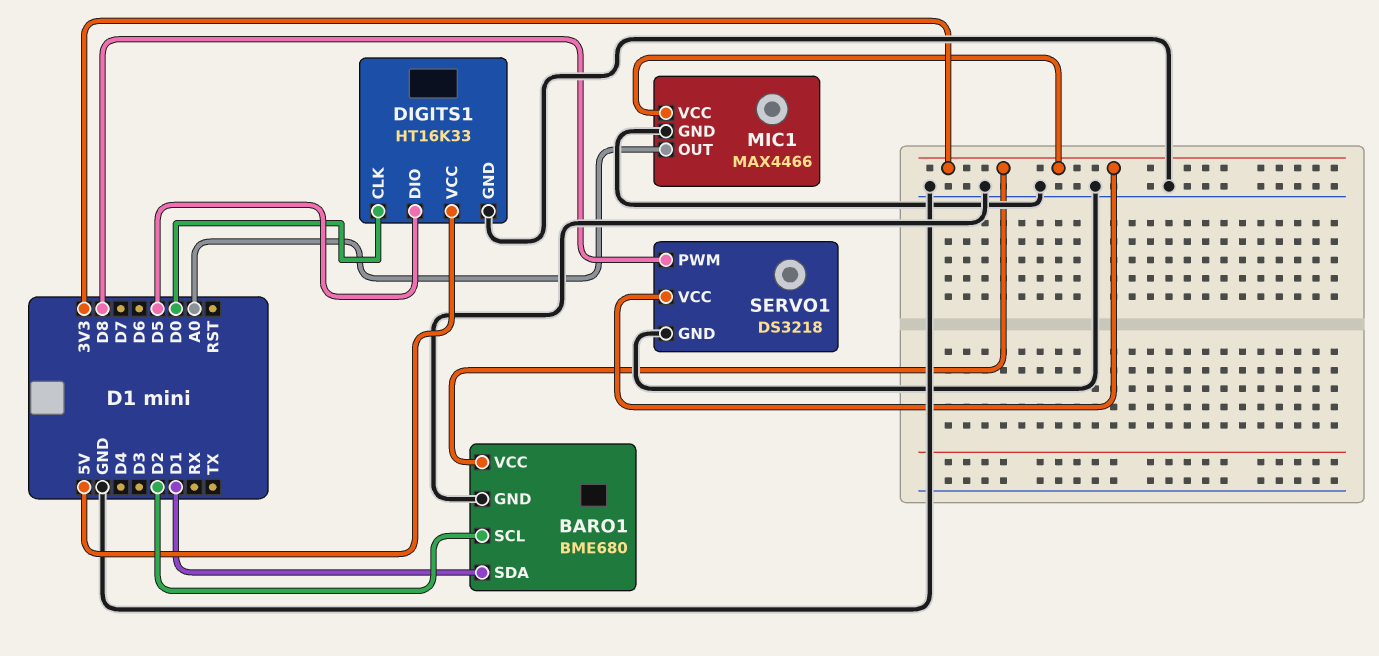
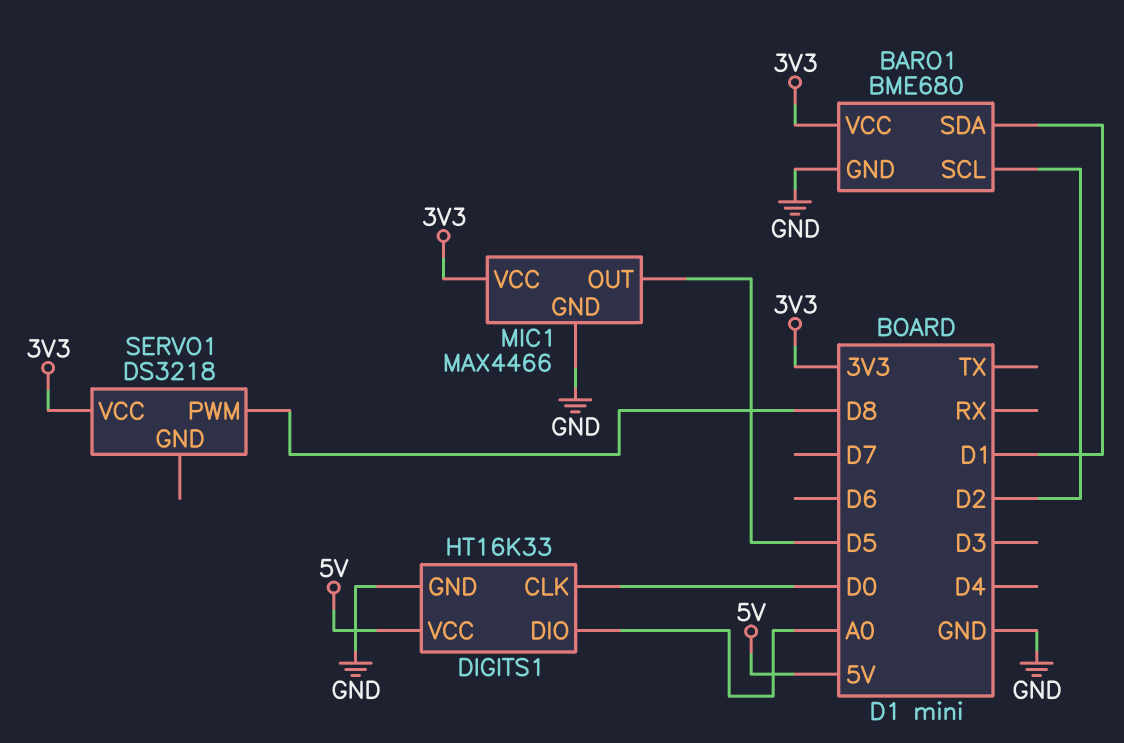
DIGITS1 pin DIO: D5 -> A0
MIC1 pin OUT: A0 -> D5
SERVO1 pin GND: GND -> none

